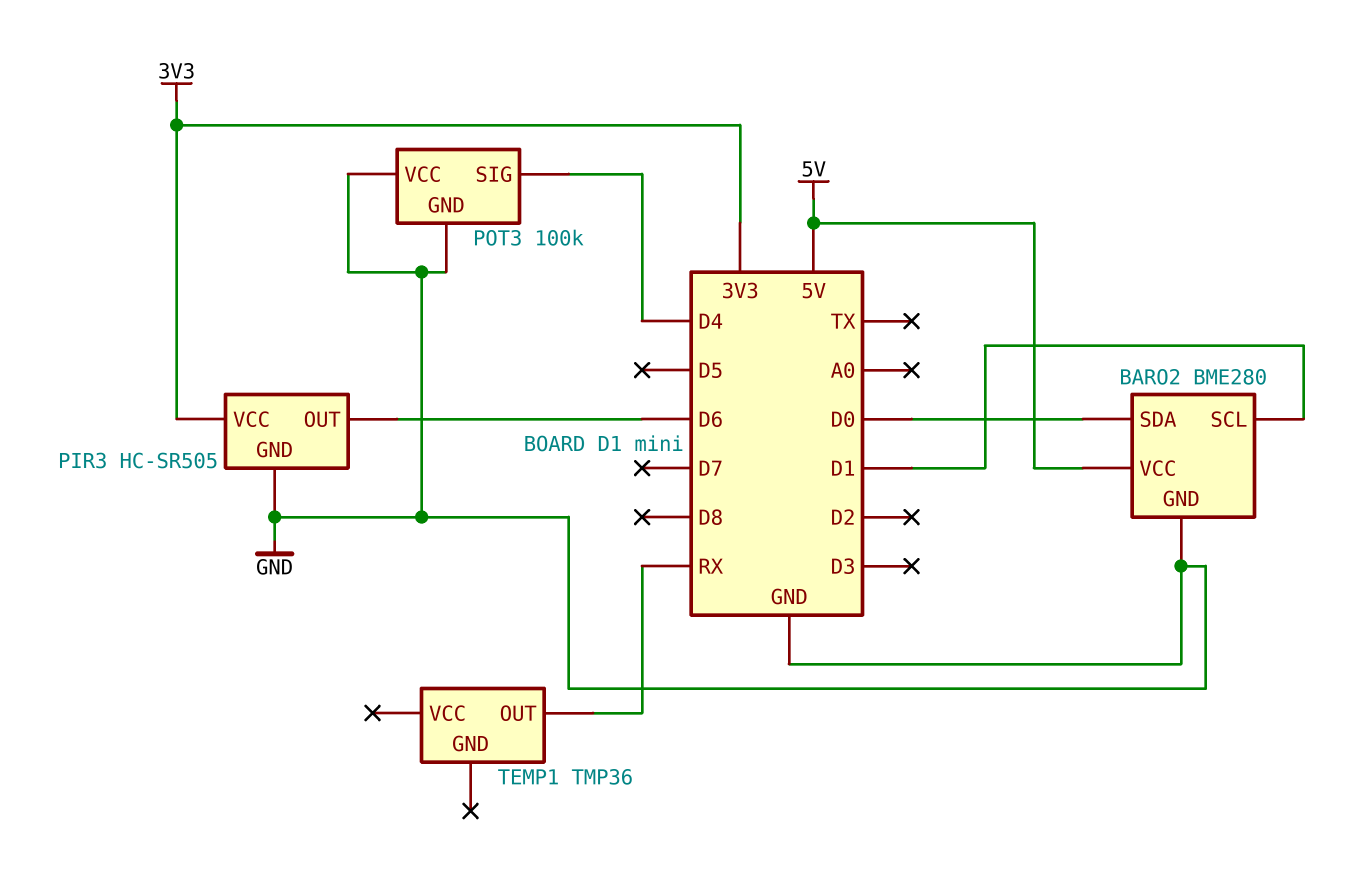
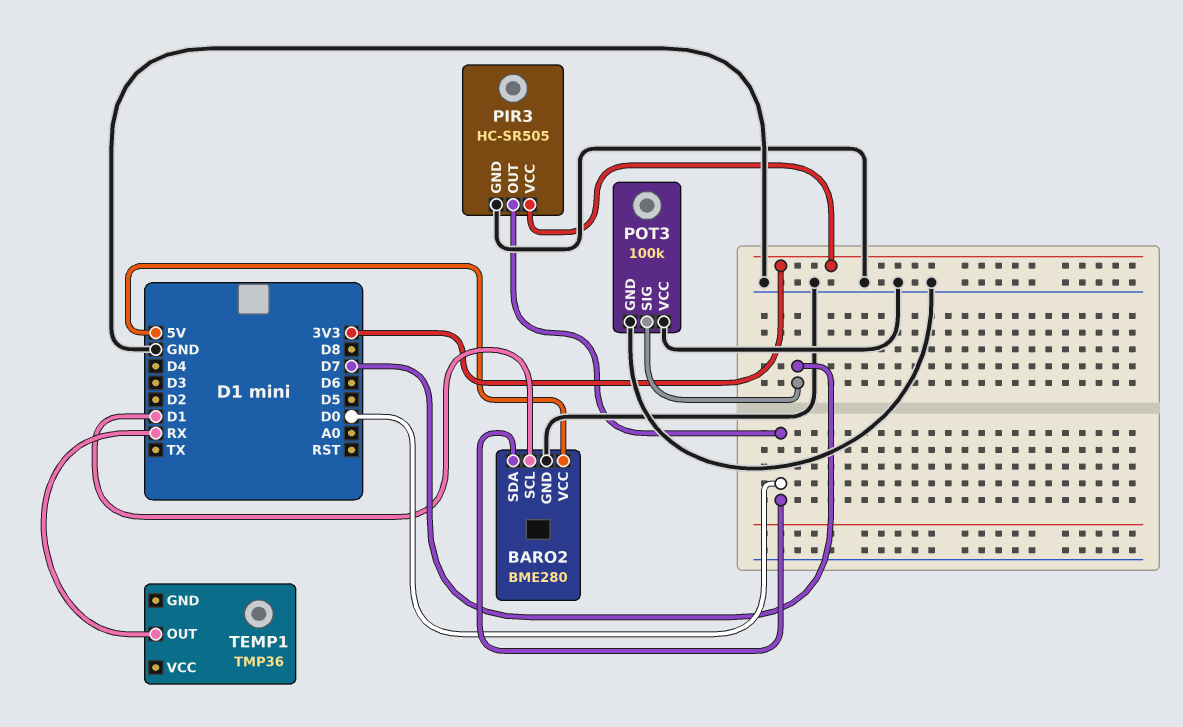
PIR3 pin OUT: D6 -> D0
POT3 pin SIG: D4 -> D7

